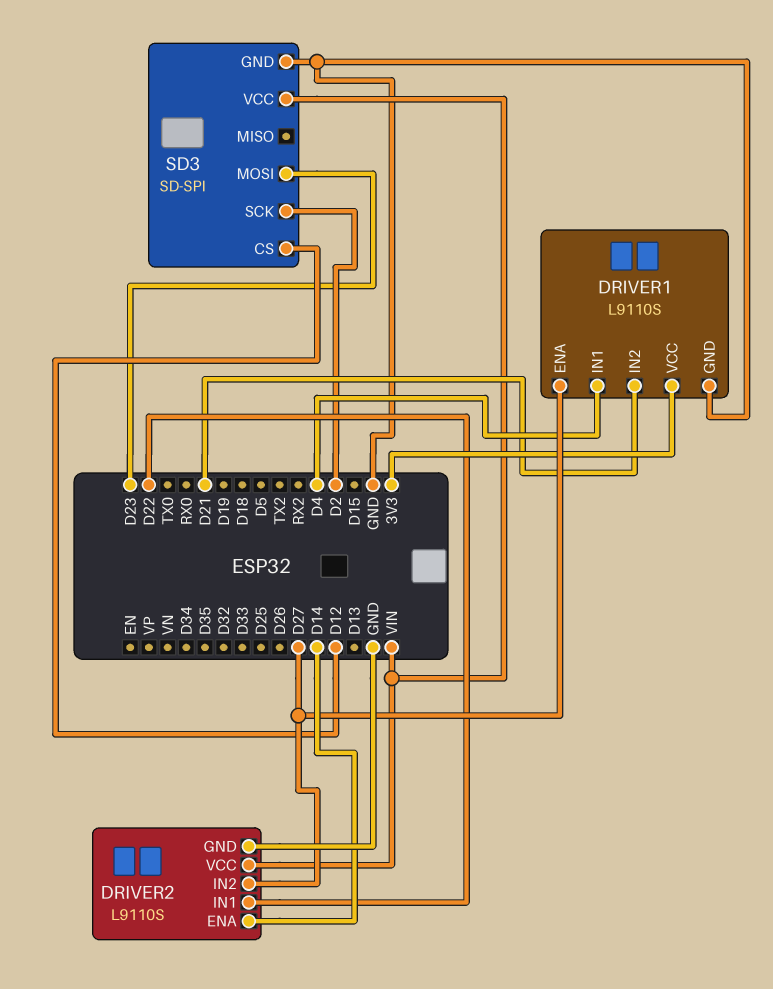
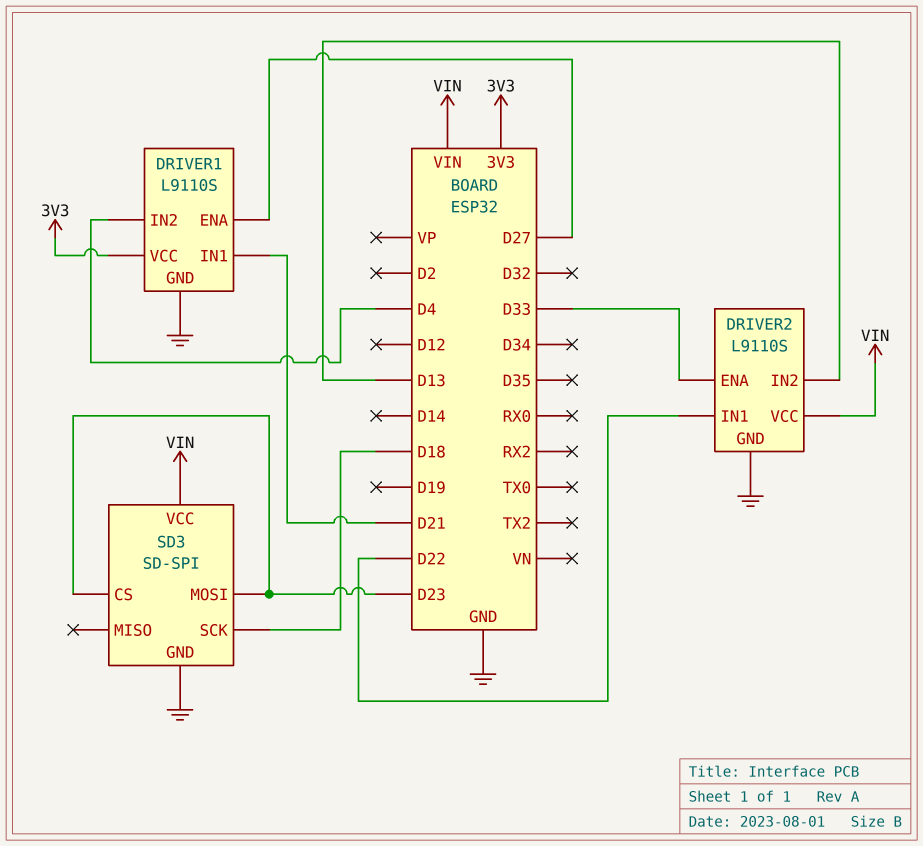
DRIVER1 pin IN1: D4 -> D21
DRIVER1 pin IN2: D21 -> D4
DRIVER2 pin ENA: D14 -> D33
DRIVER2 pin IN2: D27 -> D13
SD3 pin CS: D12 -> D23
SD3 pin SCK: D2 -> D18

